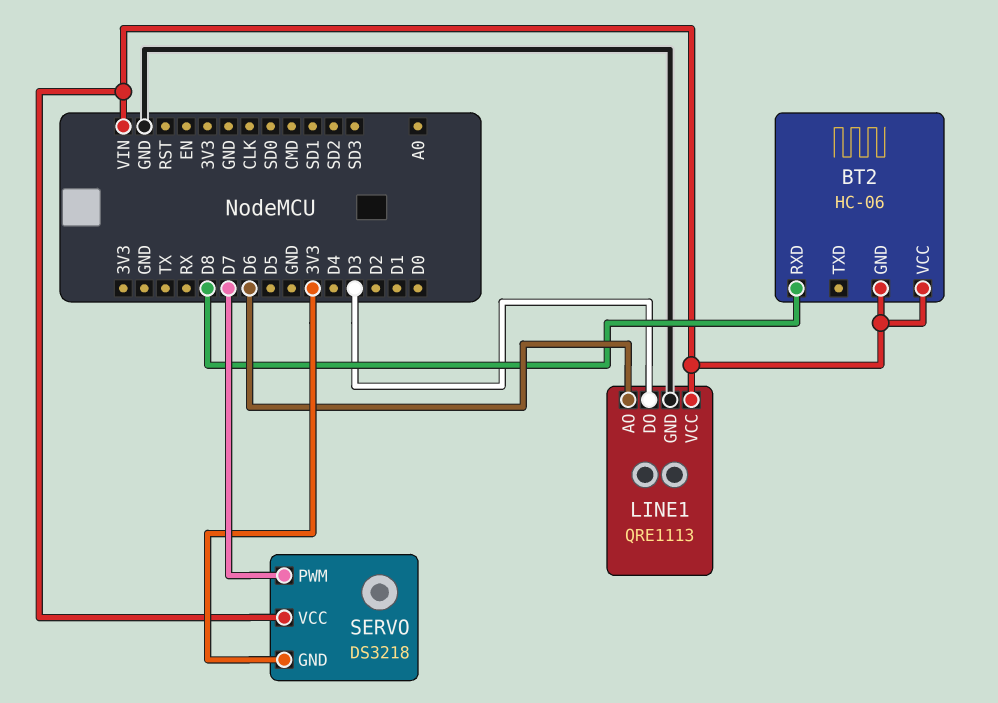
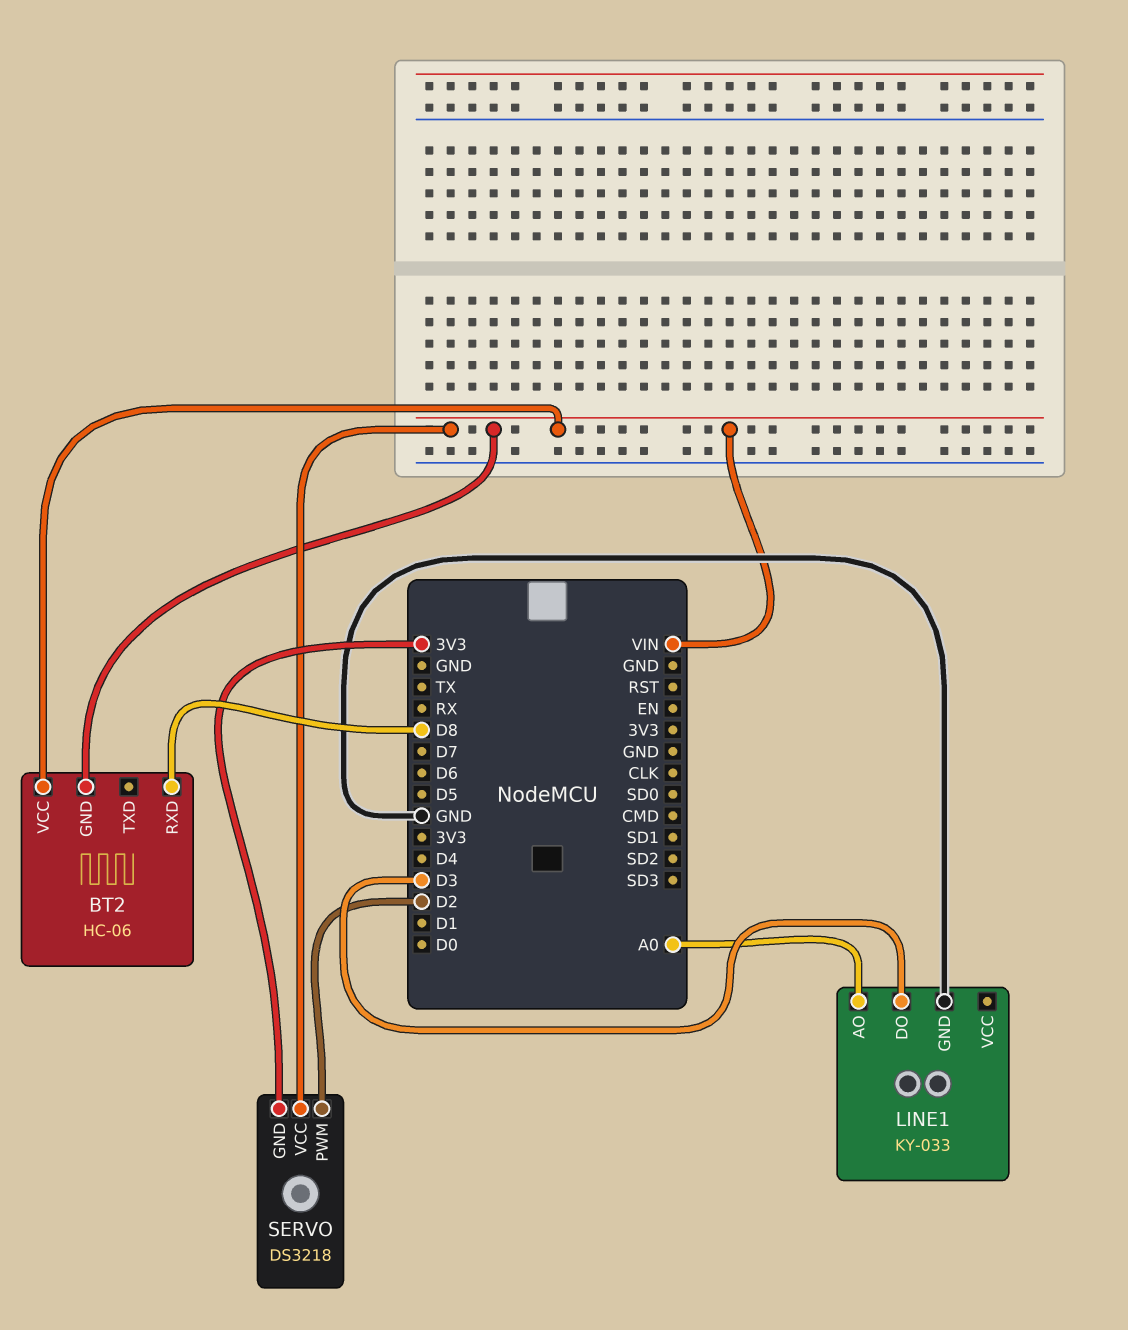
LINE1: QRE1113 -> KY-033
LINE1 pin AO: D6 -> A0
LINE1 pin VCC: VIN -> none
SERVO pin PWM: D7 -> D2

